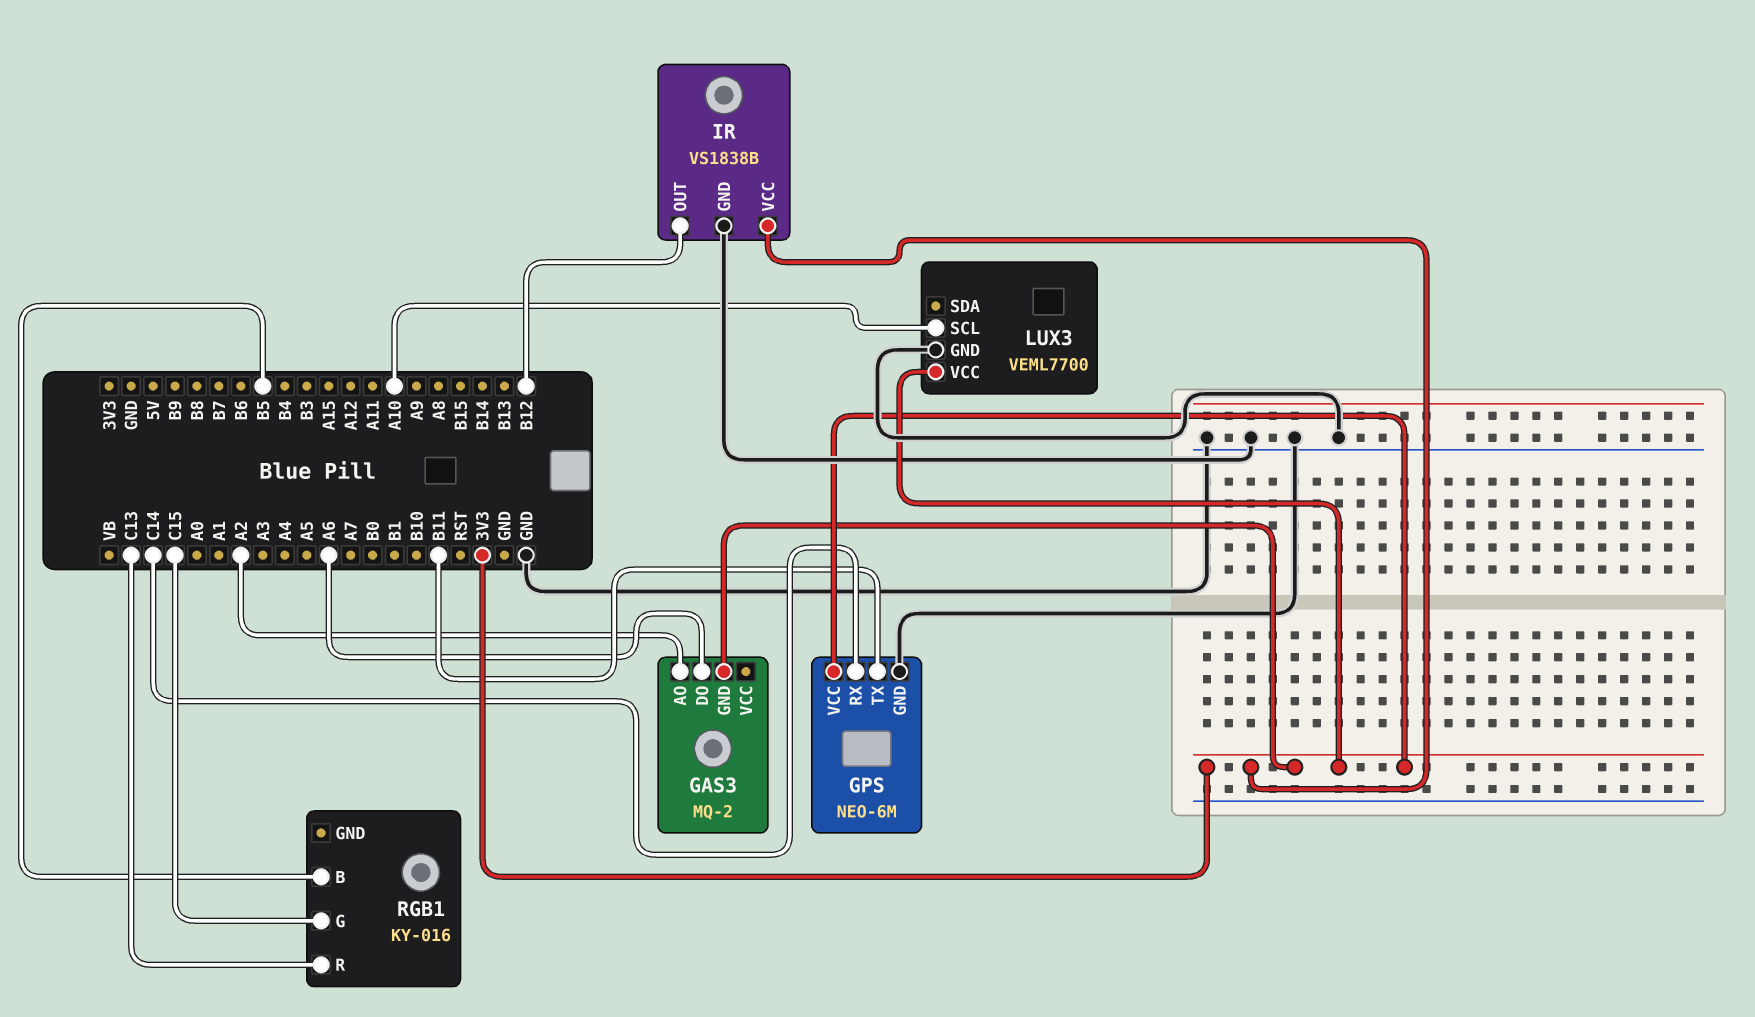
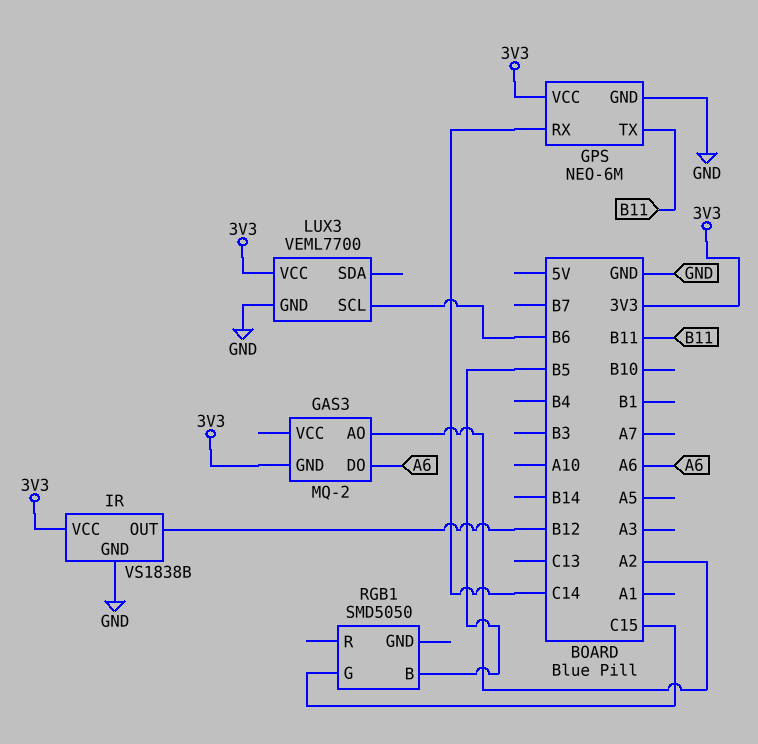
LUX3 pin SCL: A10 -> B6
RGB1: KY-016 -> SMD5050
RGB1 pin R: C13 -> none

